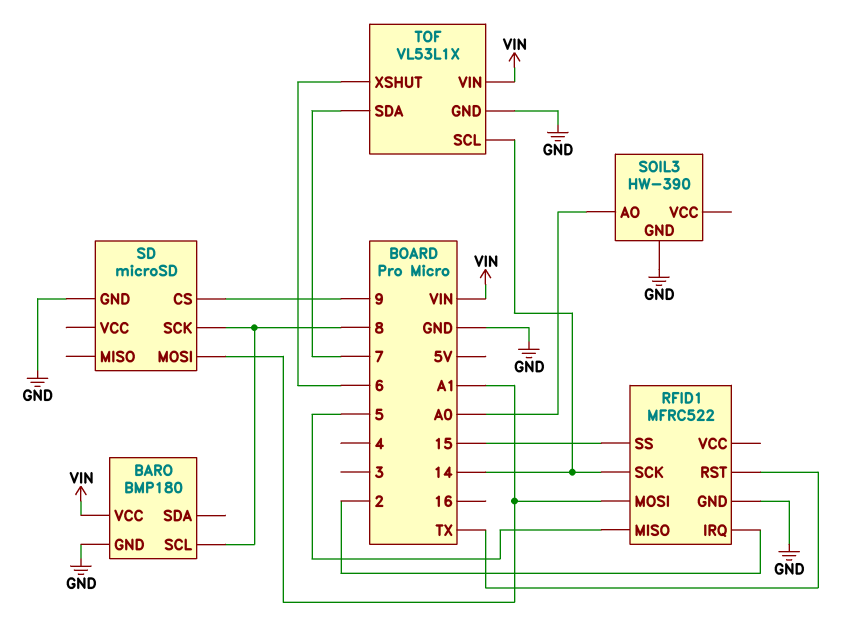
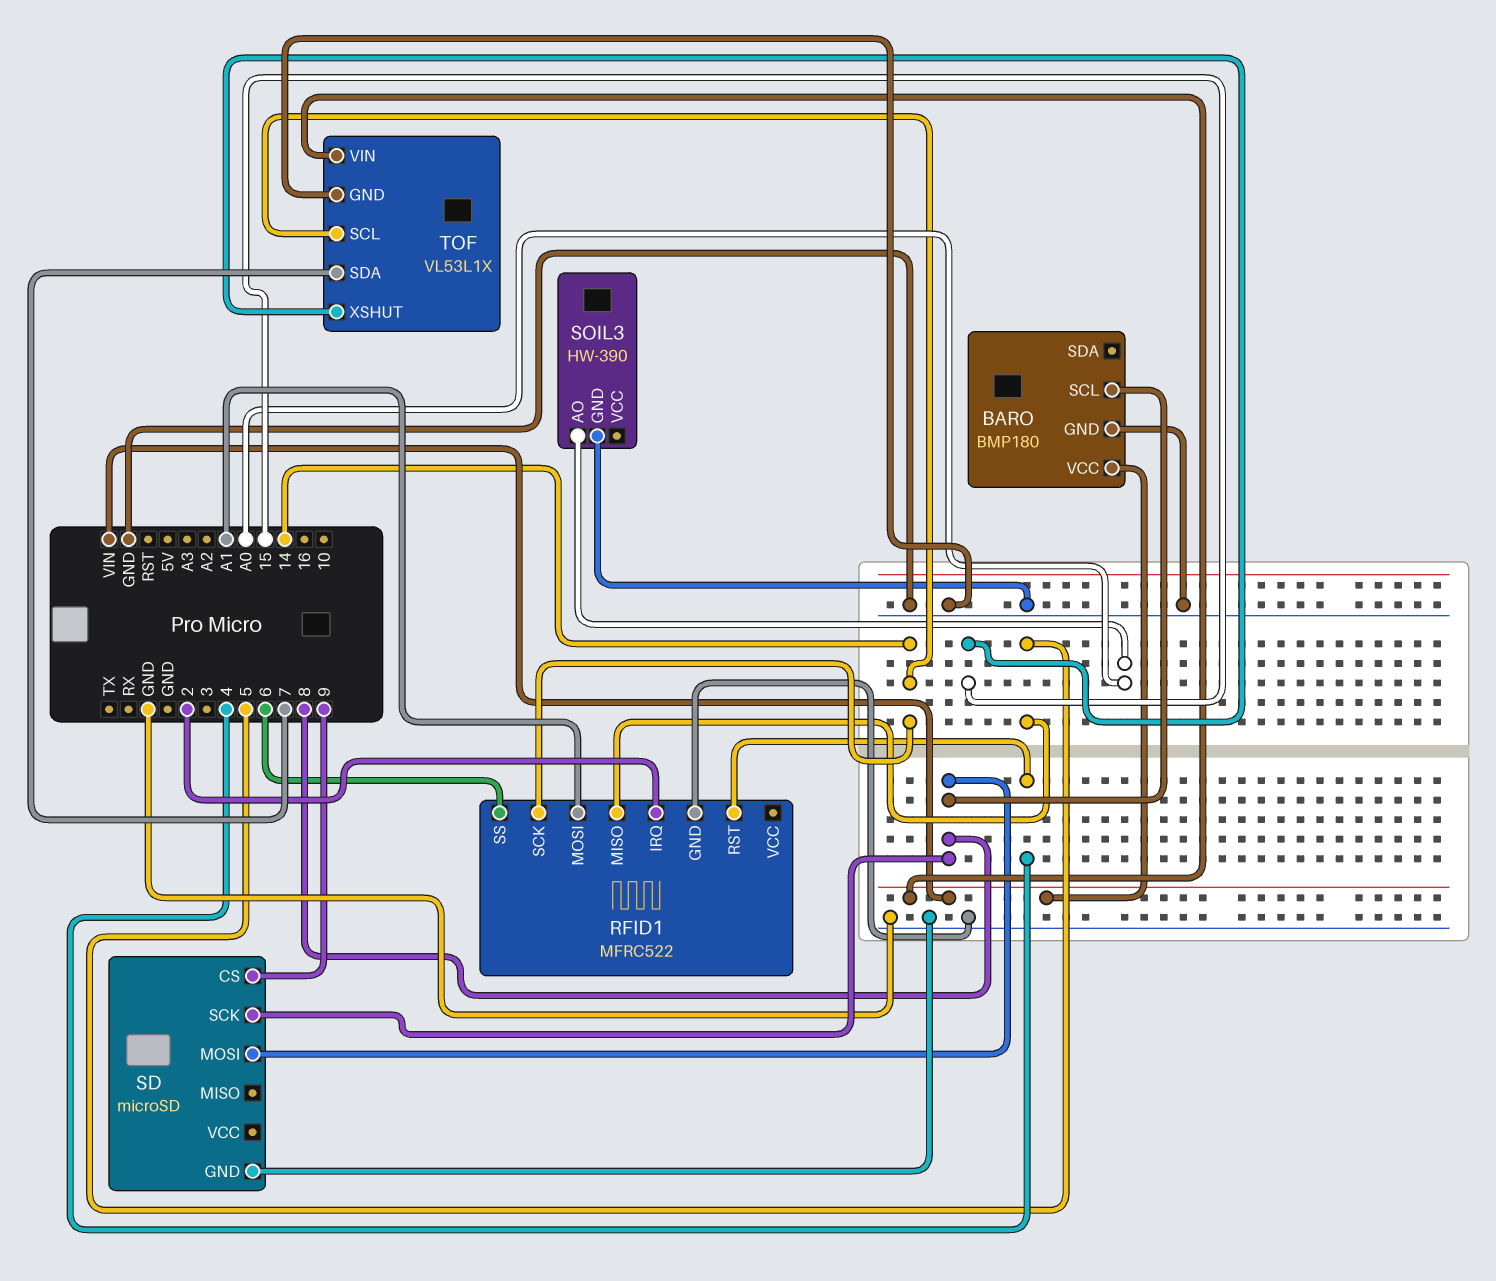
RFID1 pin RST: TX -> 4
RFID1 pin SS: 15 -> 6
SD pin MOSI: A1 -> 8
TOF pin XSHUT: 6 -> 15

